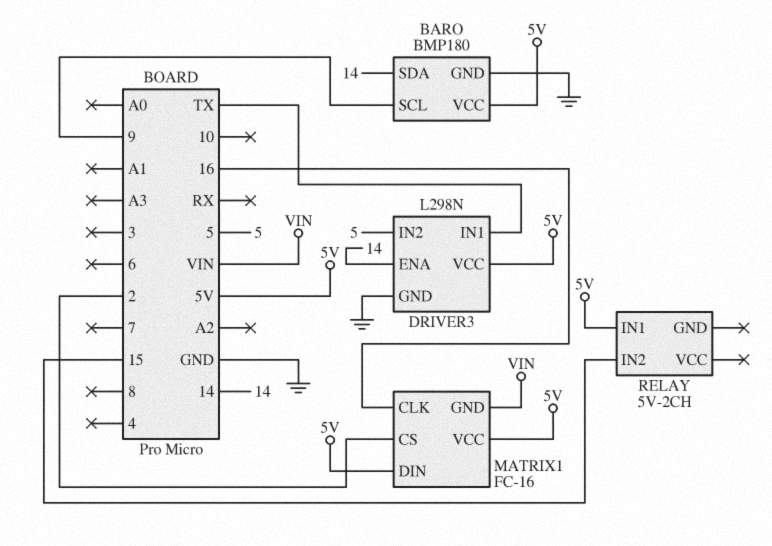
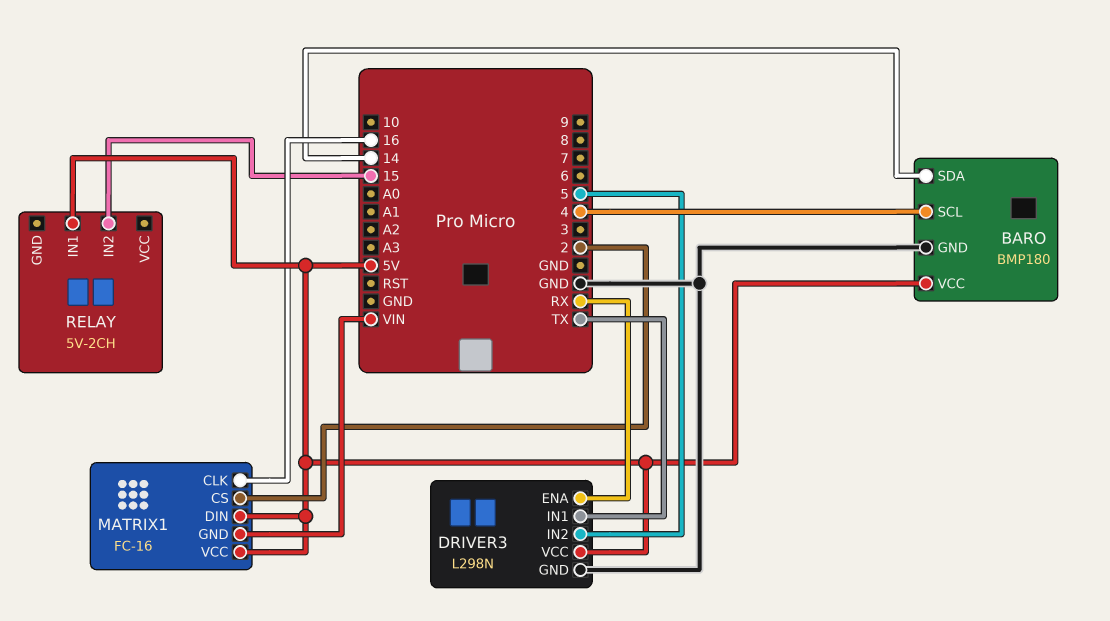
BARO pin SCL: 9 -> 4
DRIVER3 pin ENA: 14 -> RX

